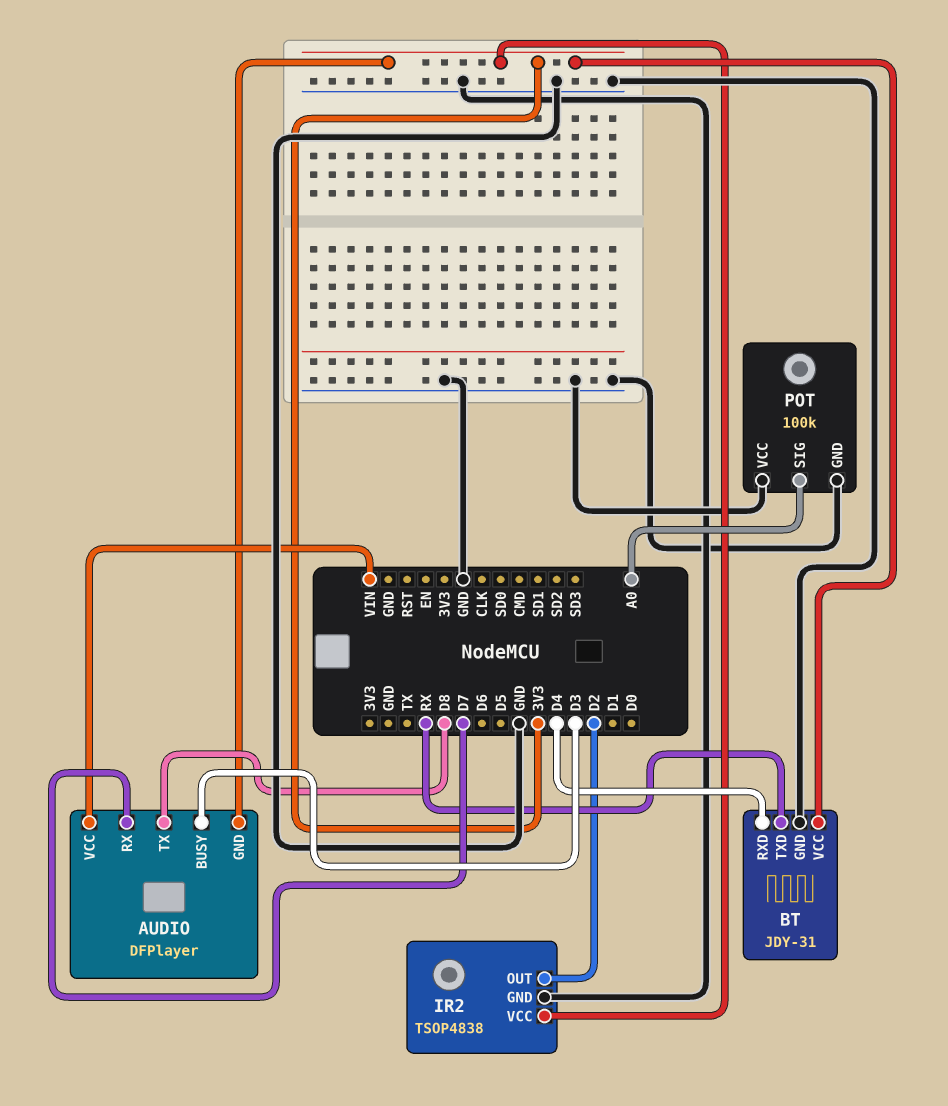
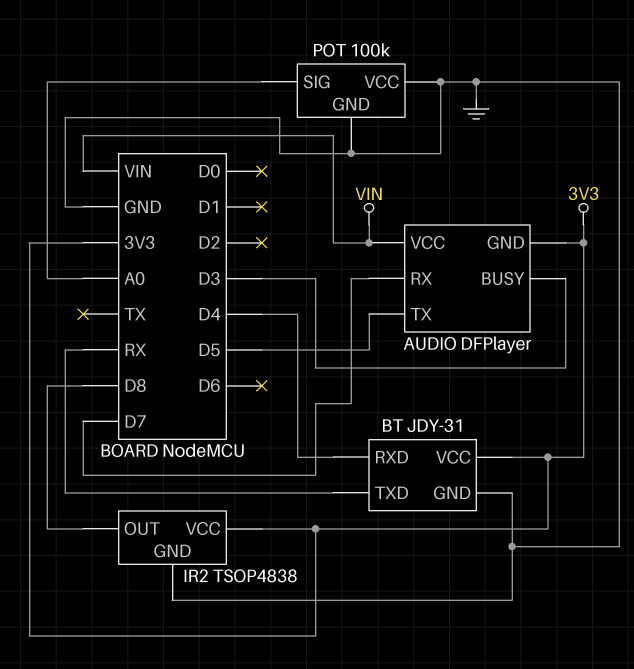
AUDIO pin TX: D8 -> D5
IR2 pin OUT: D2 -> D8

